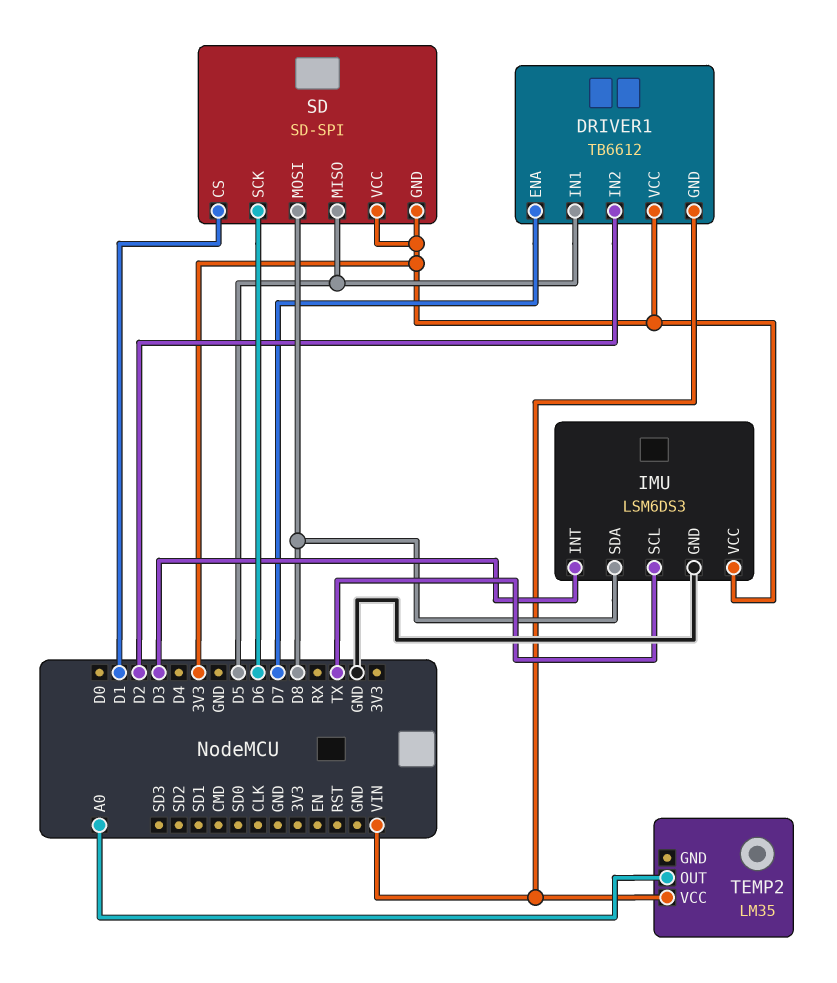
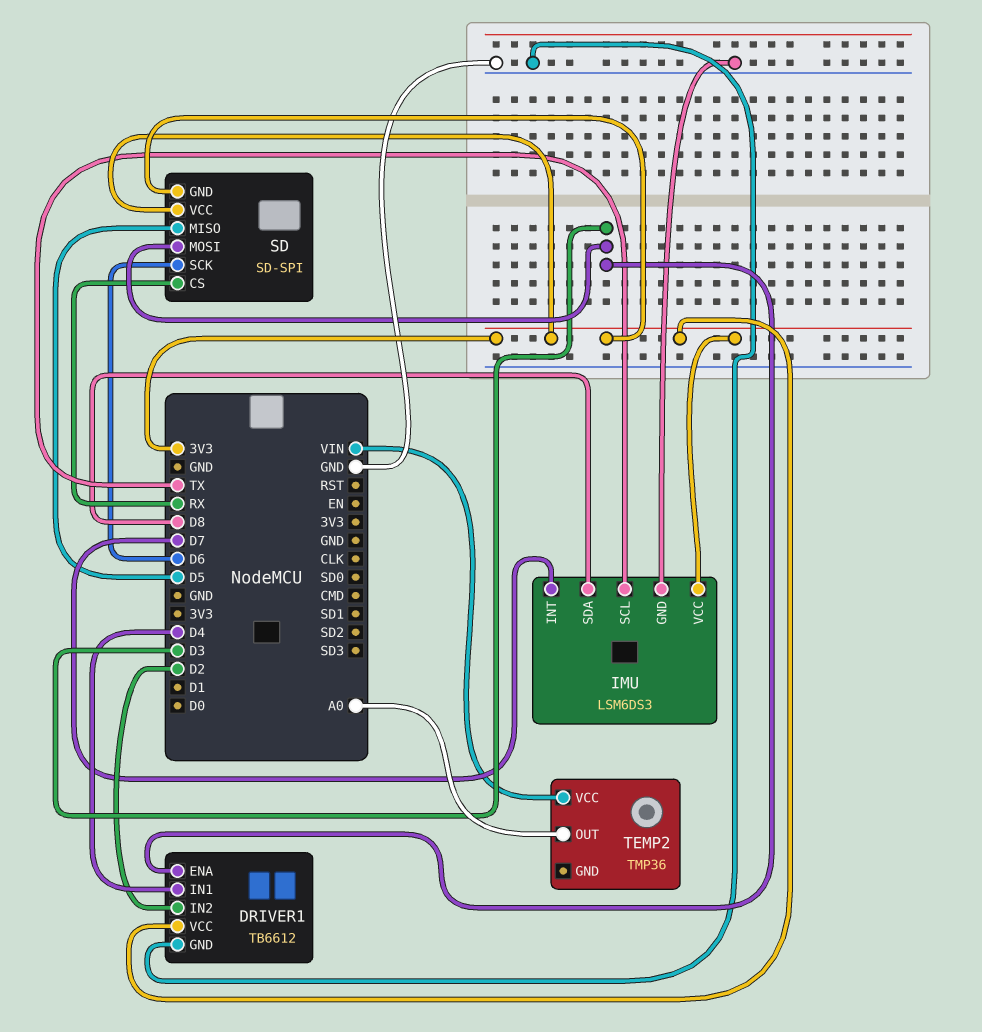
DRIVER1 pin ENA: D7 -> D3
DRIVER1 pin GND: VIN -> GND
DRIVER1 pin IN1: D5 -> D4
IMU pin INT: D3 -> D7
SD pin CS: D1 -> RX
SD pin MOSI: D8 -> D3
TEMP2: LM35 -> TMP36

